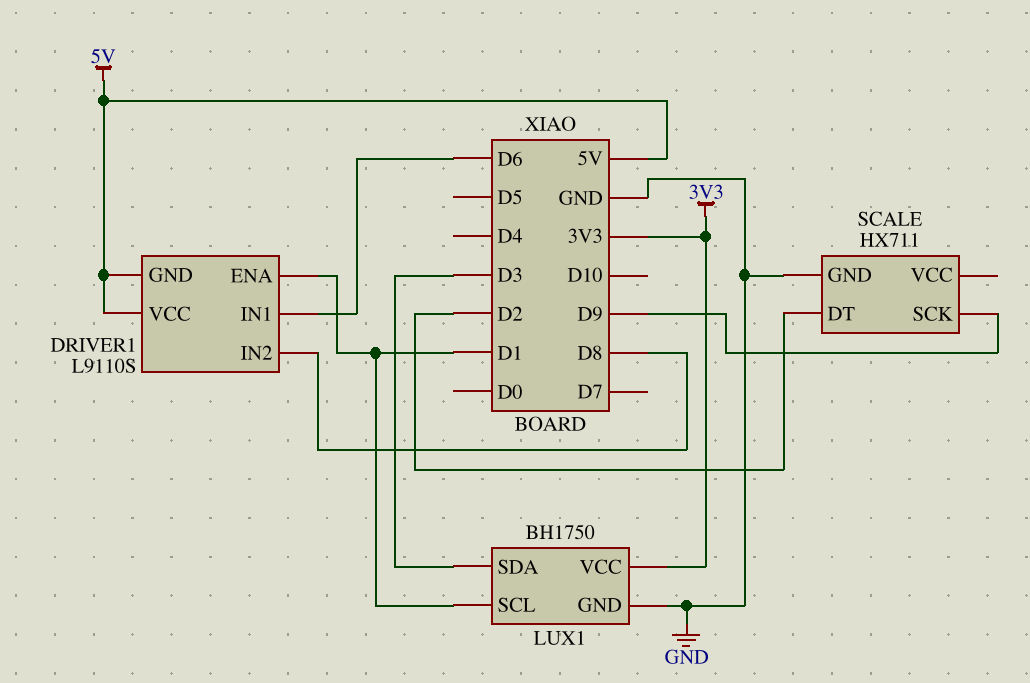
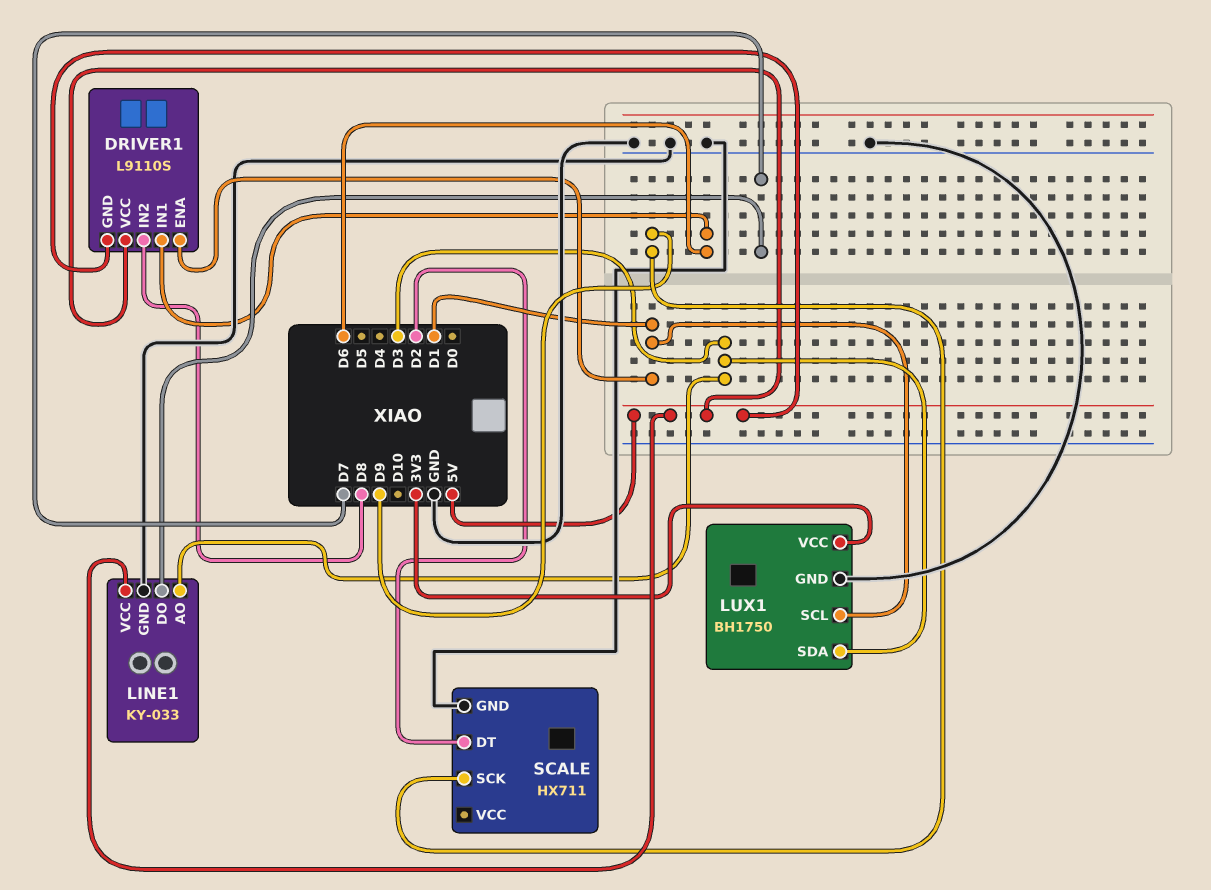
LINE1: none -> KY-033
LINE1 pin AO: none -> D3
LINE1 pin DO: none -> D7
LINE1 pin GND: none -> GND
LINE1 pin VCC: none -> 5V

